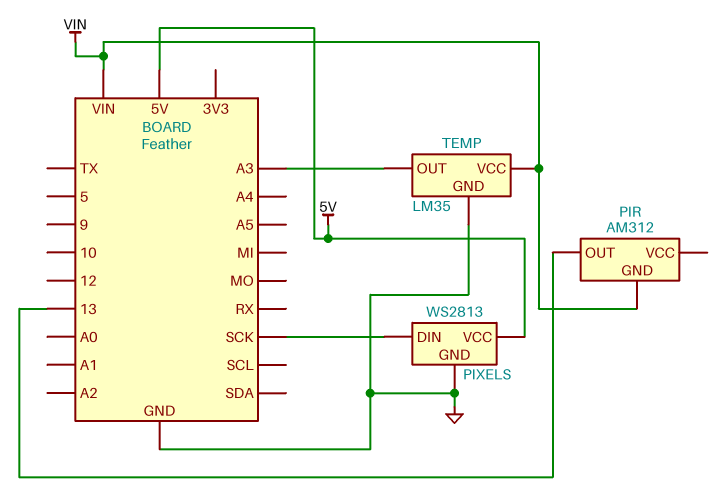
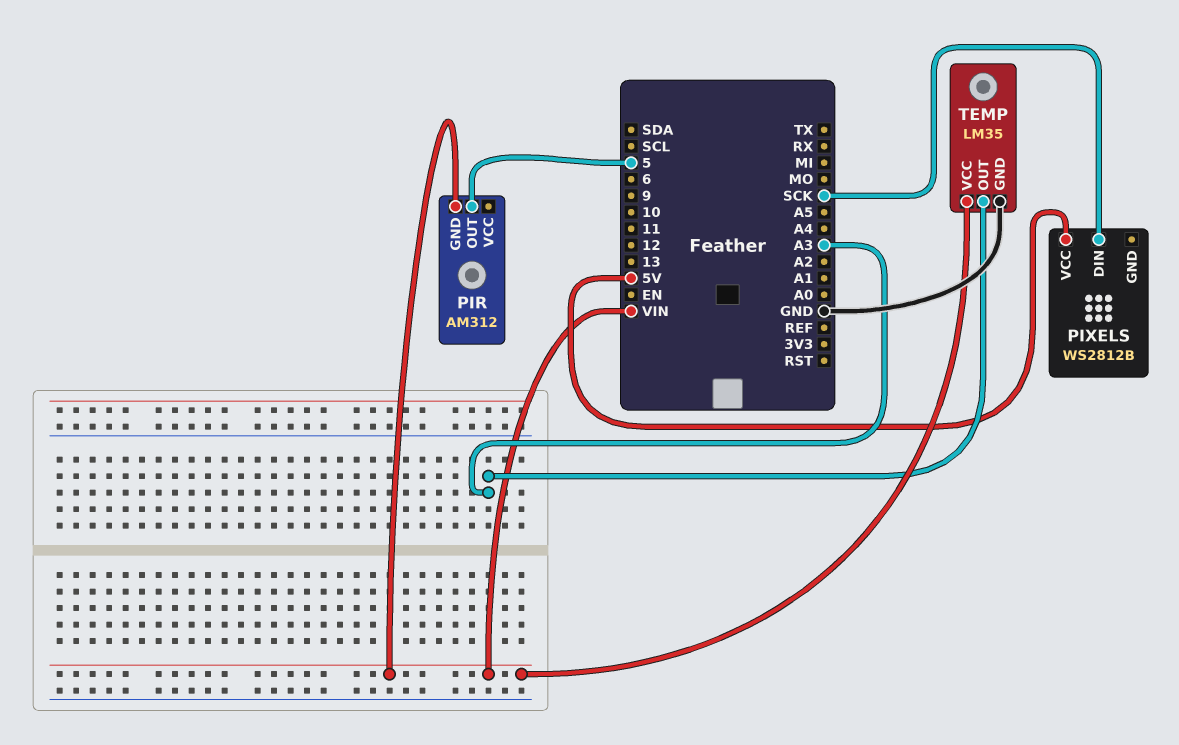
PIR pin OUT: 13 -> 5
PIXELS: WS2813 -> WS2812B
PIXELS pin GND: GND -> none

